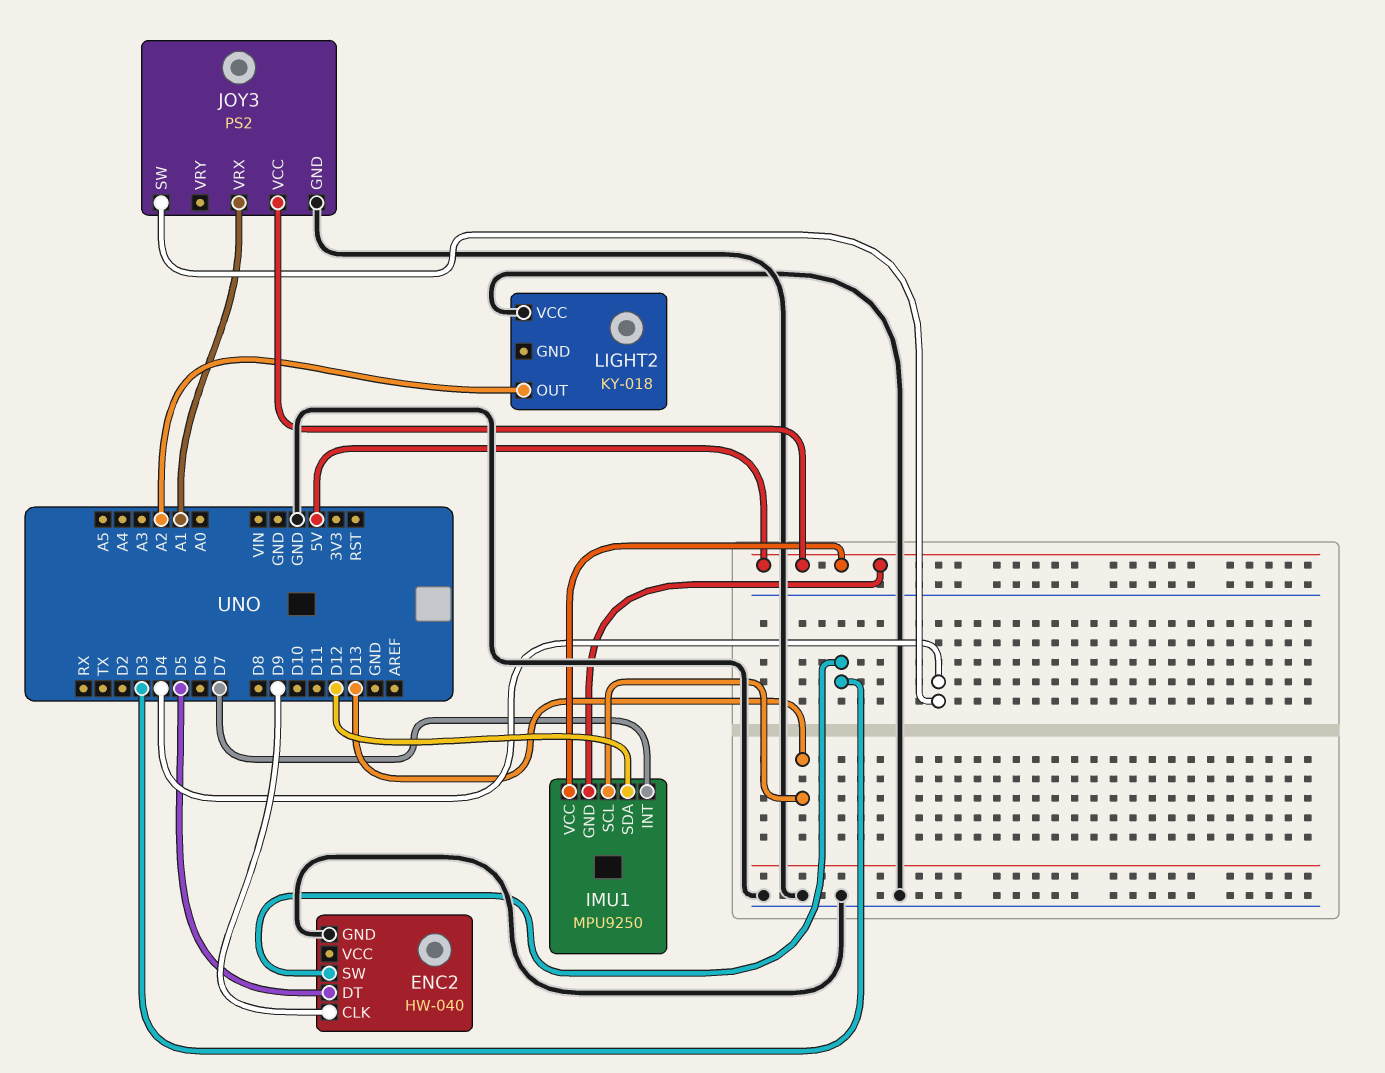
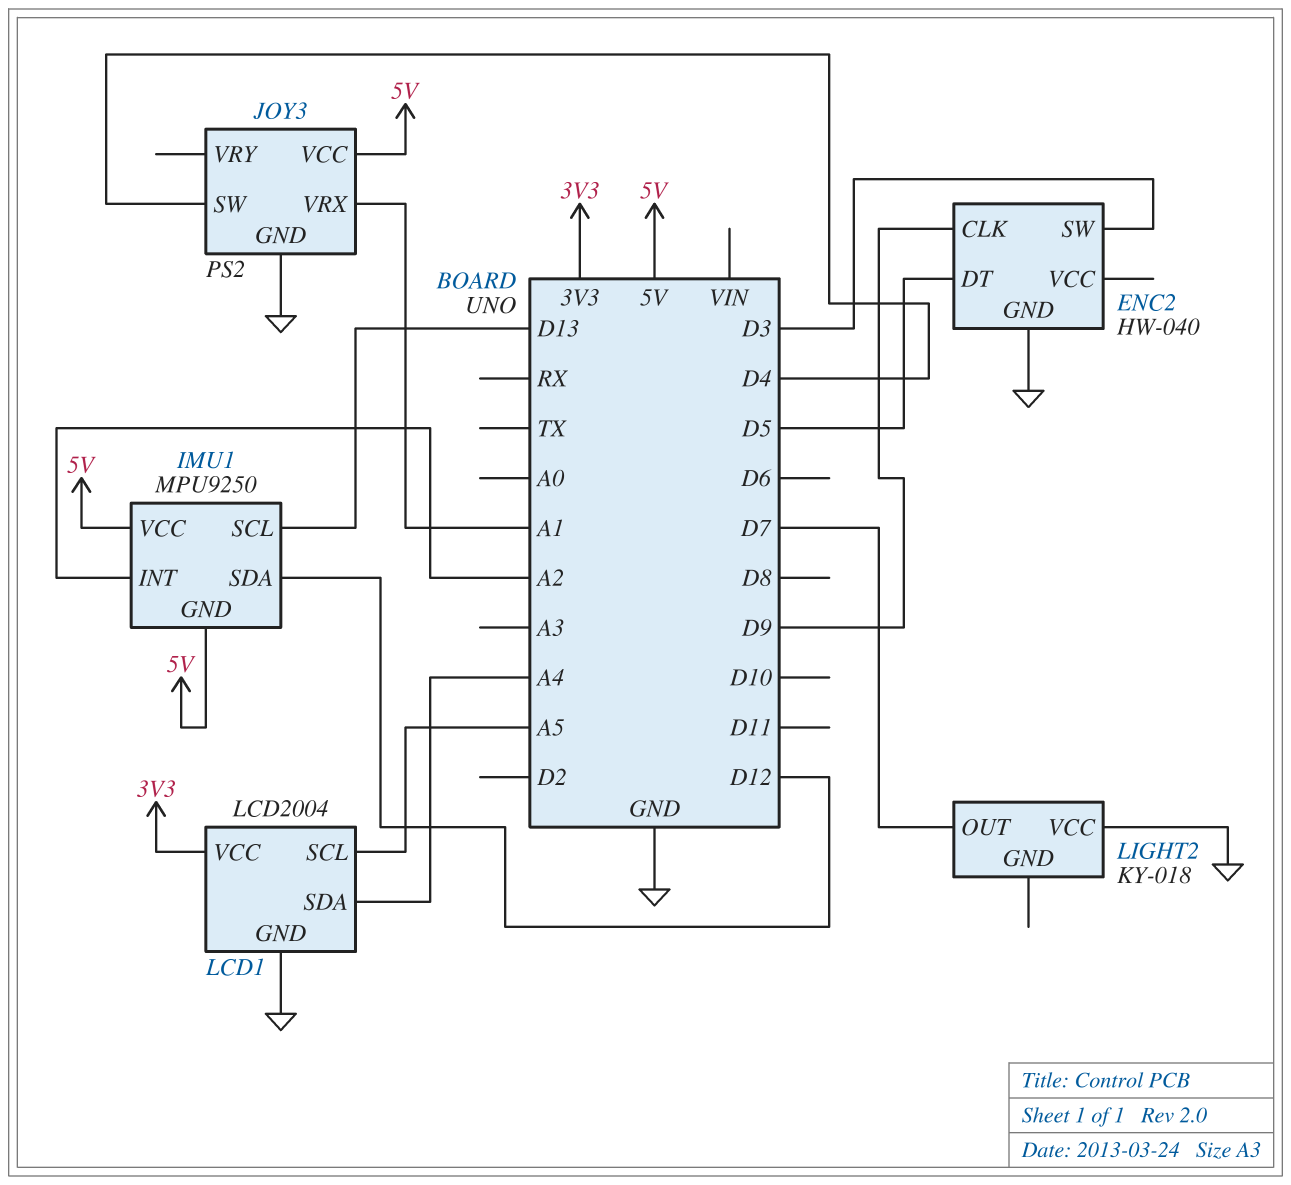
IMU1 pin INT: D7 -> A2
LCD1: none -> LCD2004
LCD1 pin GND: none -> GND
LCD1 pin SCL: none -> A5
LCD1 pin SDA: none -> A4
LCD1 pin VCC: none -> 3V3
LIGHT2 pin OUT: A2 -> D7

